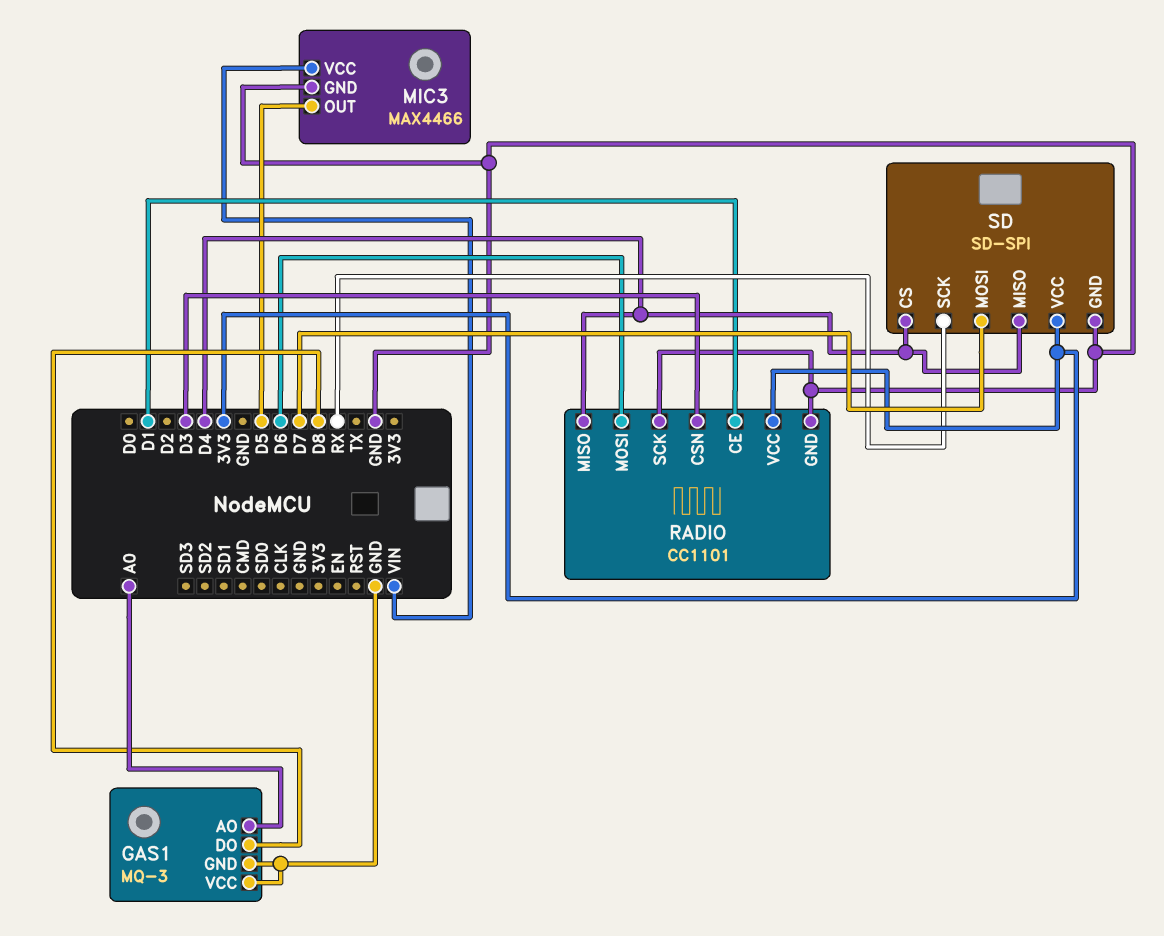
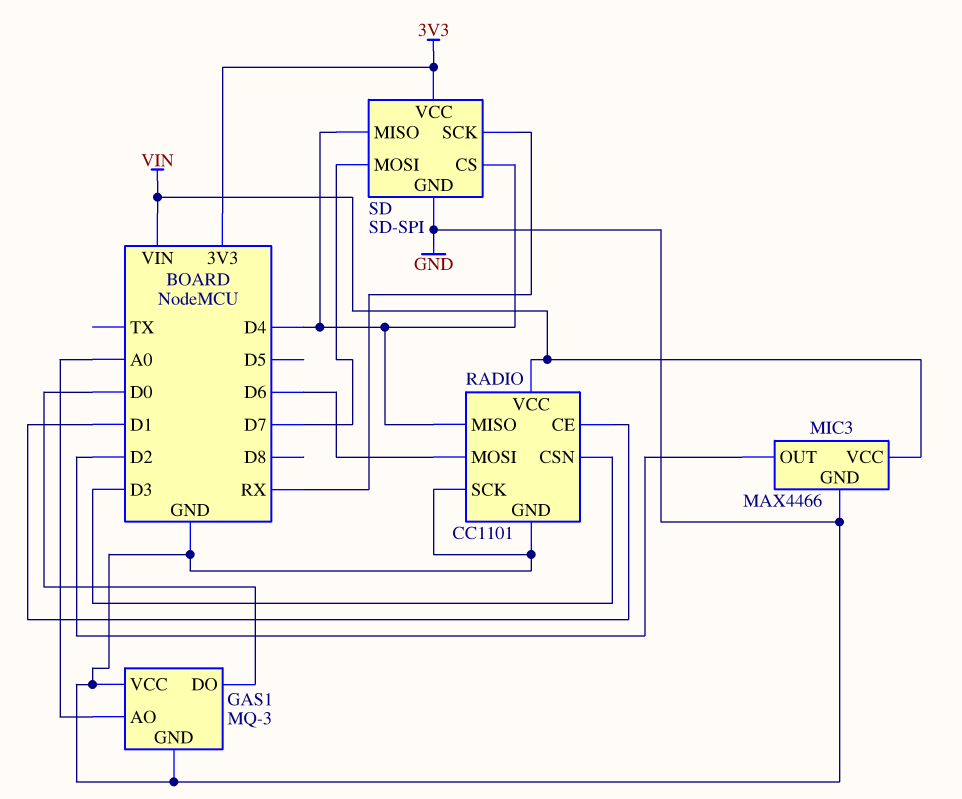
GAS1 pin DO: D8 -> D0
MIC3 pin OUT: D5 -> D2
RADIO pin VCC: 3V3 -> VIN

